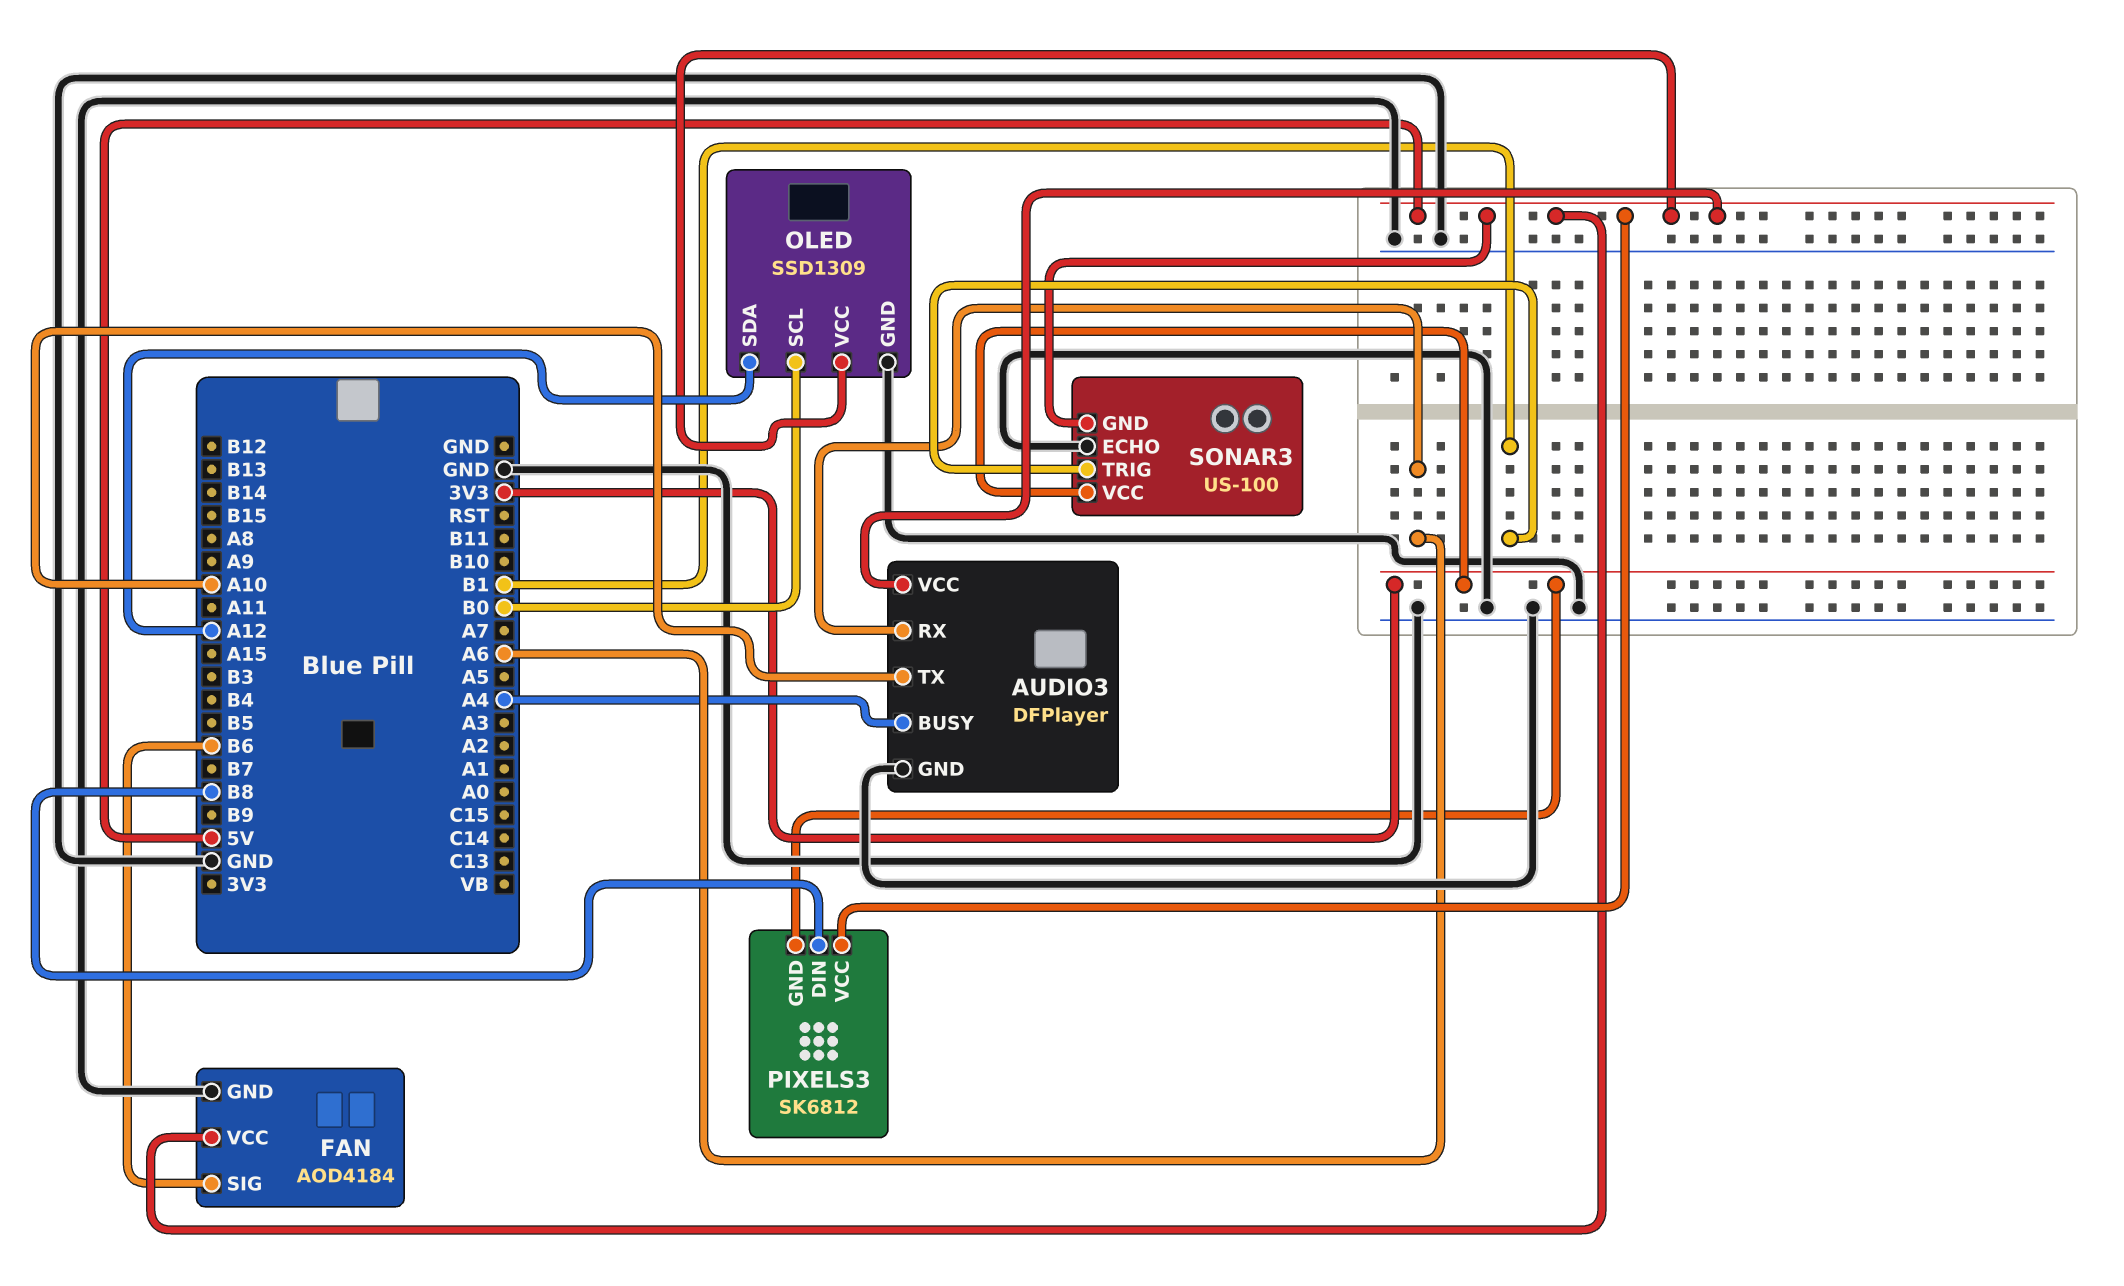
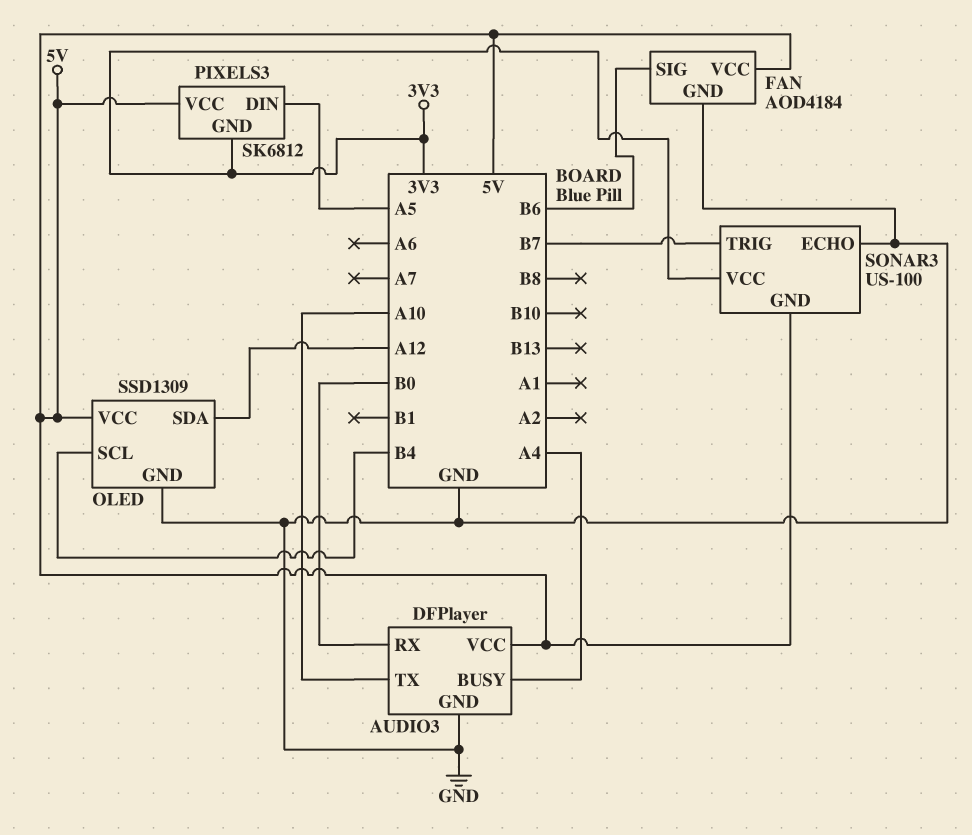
AUDIO3 pin RX: A6 -> B0
OLED pin SCL: B0 -> B4
PIXELS3 pin DIN: B8 -> A5
SONAR3 pin TRIG: B1 -> B7

